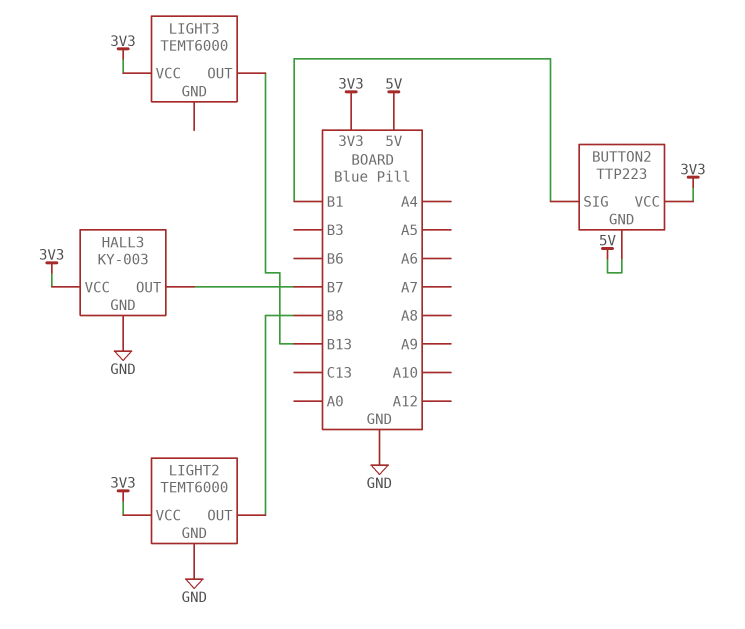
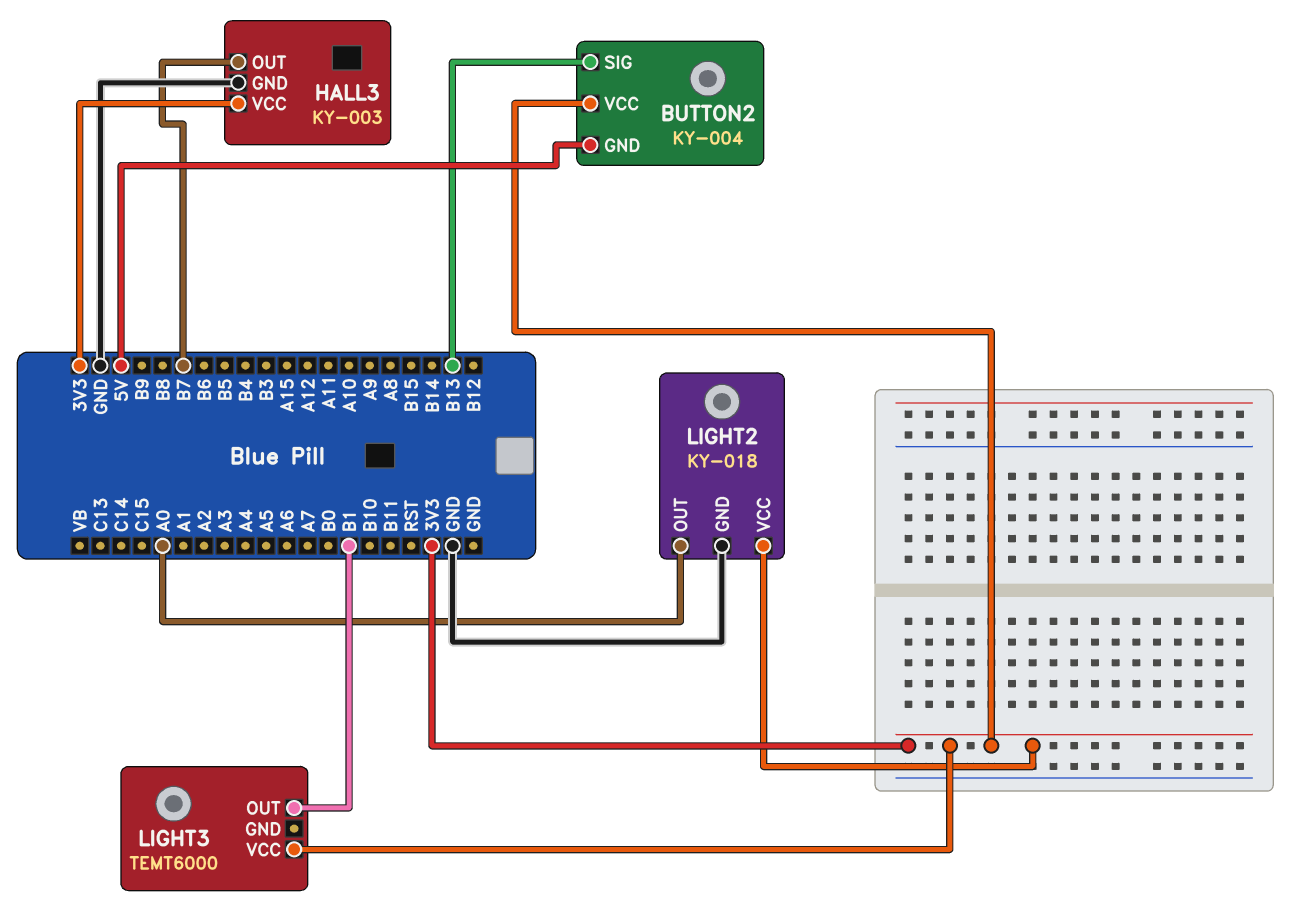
BUTTON2: TTP223 -> KY-004
BUTTON2 pin SIG: B1 -> B13
LIGHT2: TEMT6000 -> KY-018
LIGHT2 pin OUT: B8 -> A0
LIGHT3 pin OUT: B13 -> B1

